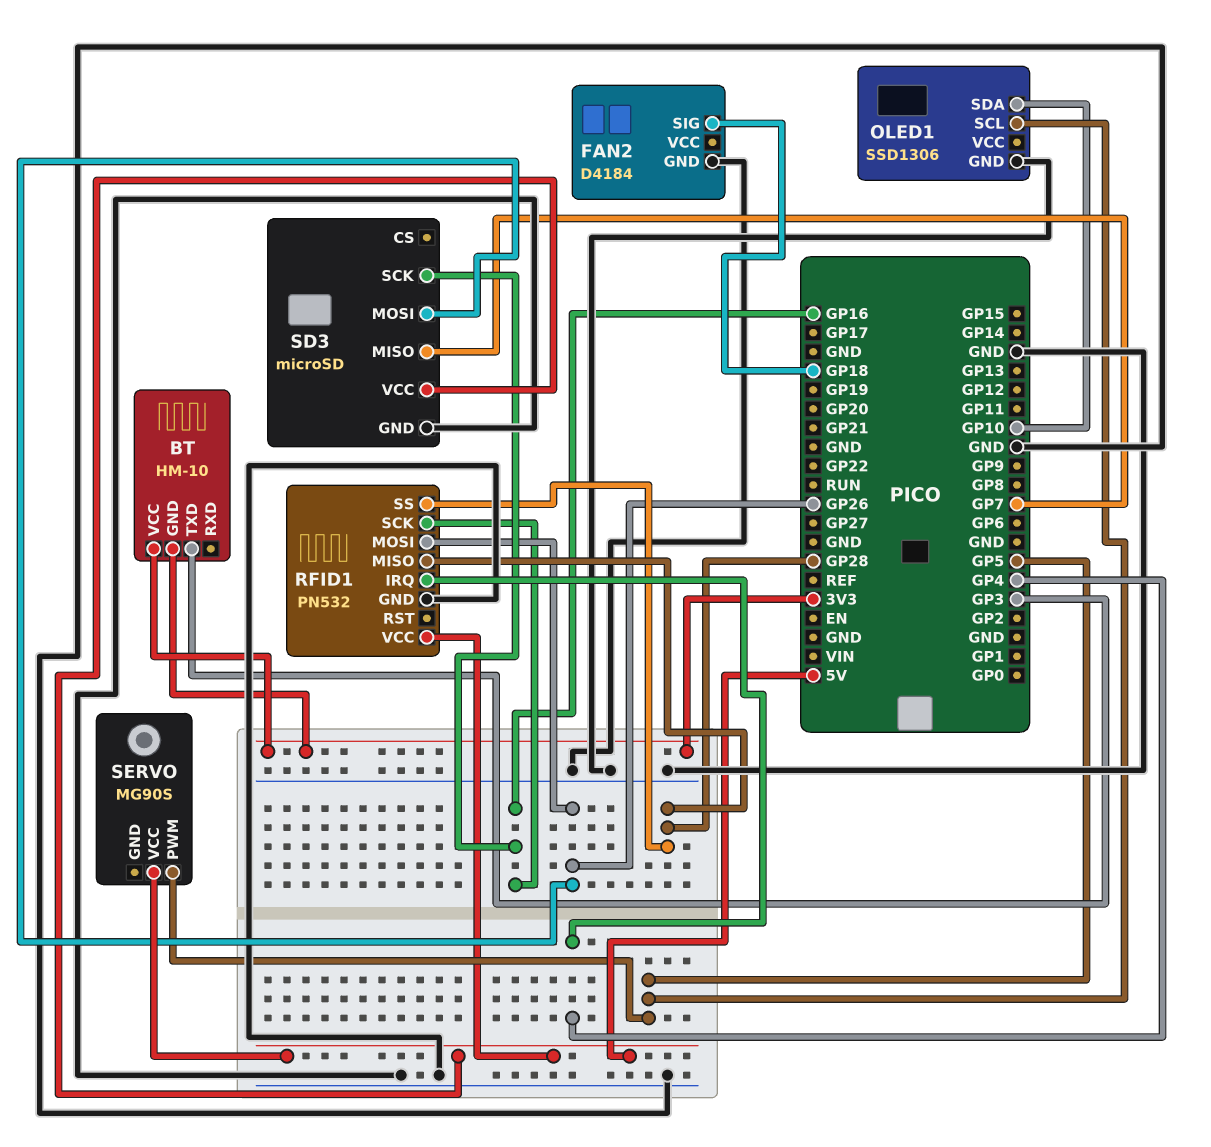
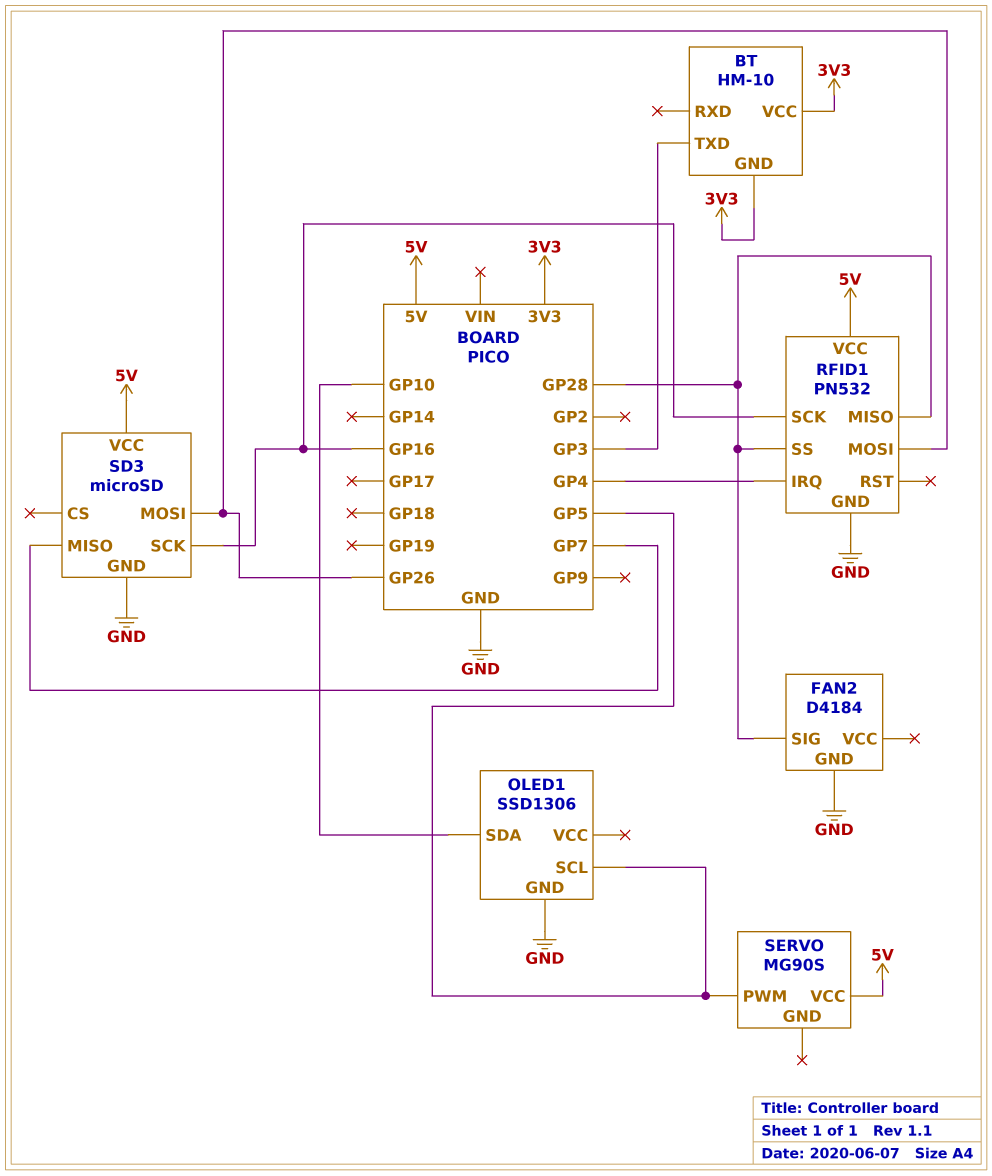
FAN2 pin SIG: GP18 -> GP28

